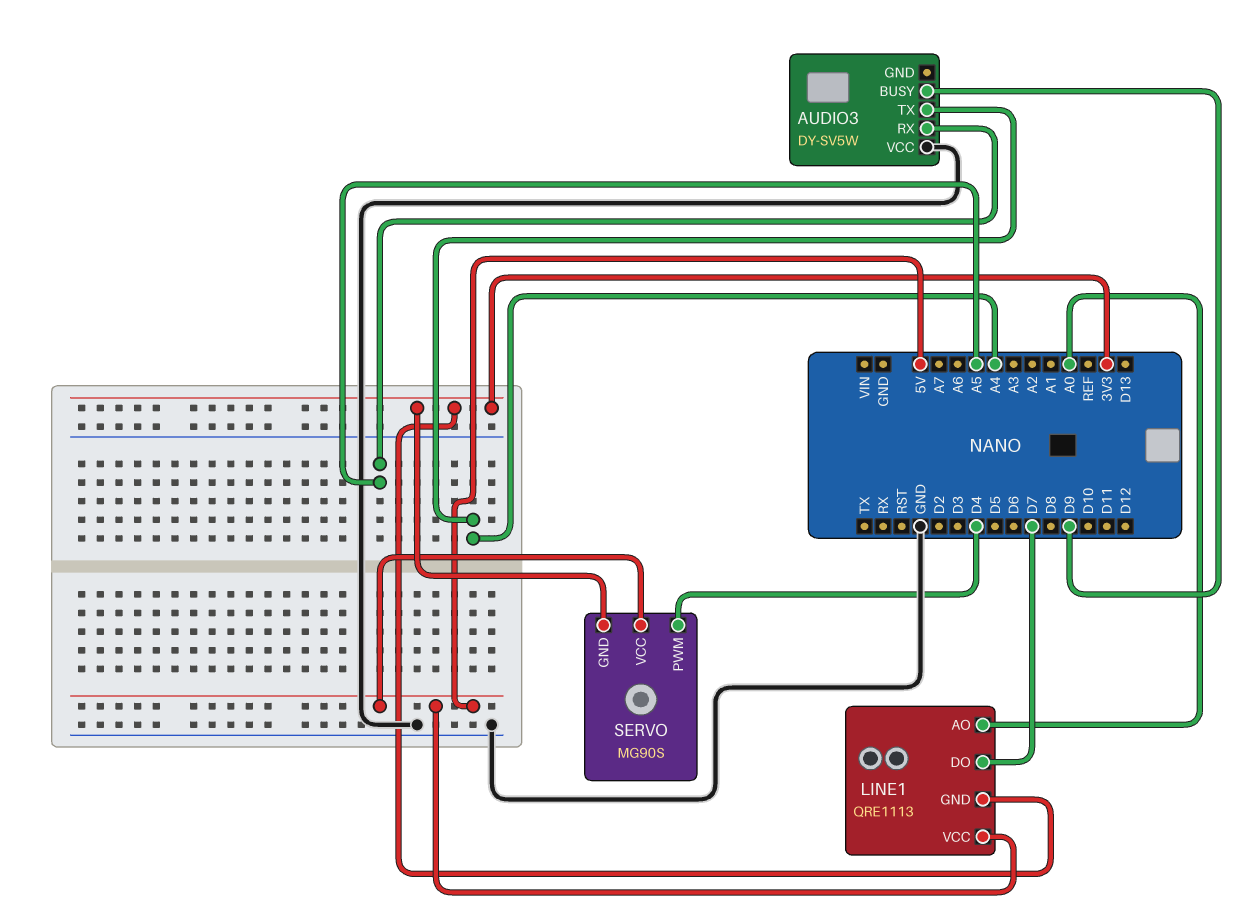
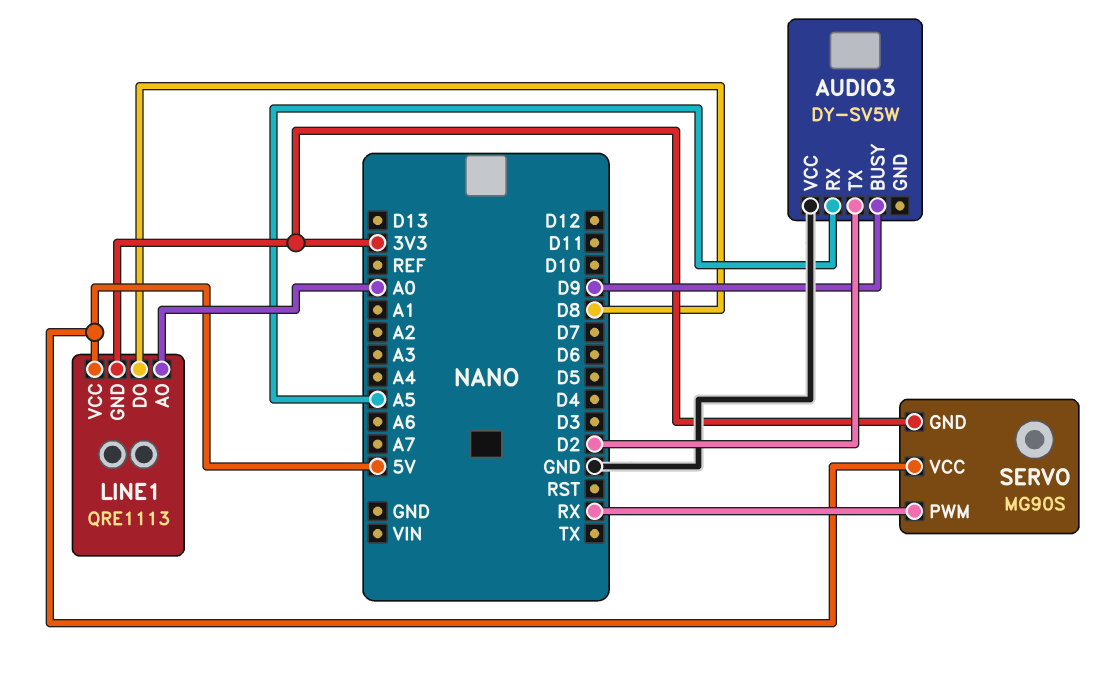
AUDIO3 pin TX: A4 -> D2
LINE1 pin DO: D7 -> D8
SERVO pin PWM: D4 -> RX

